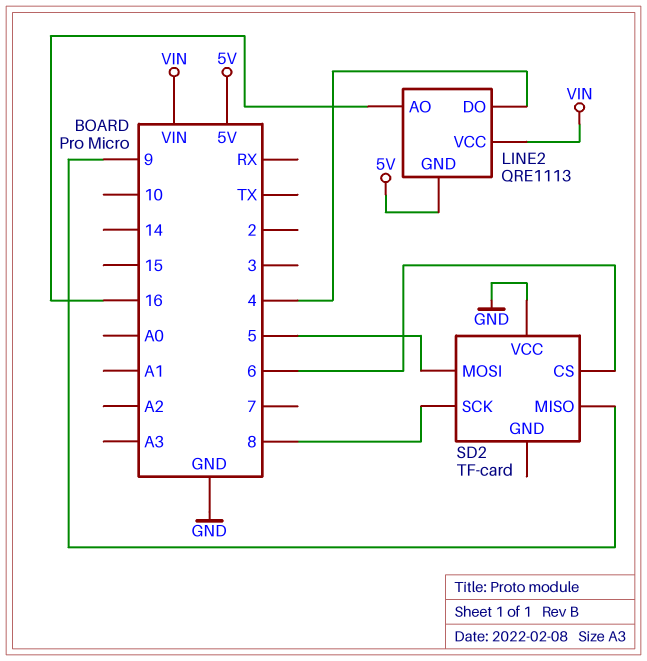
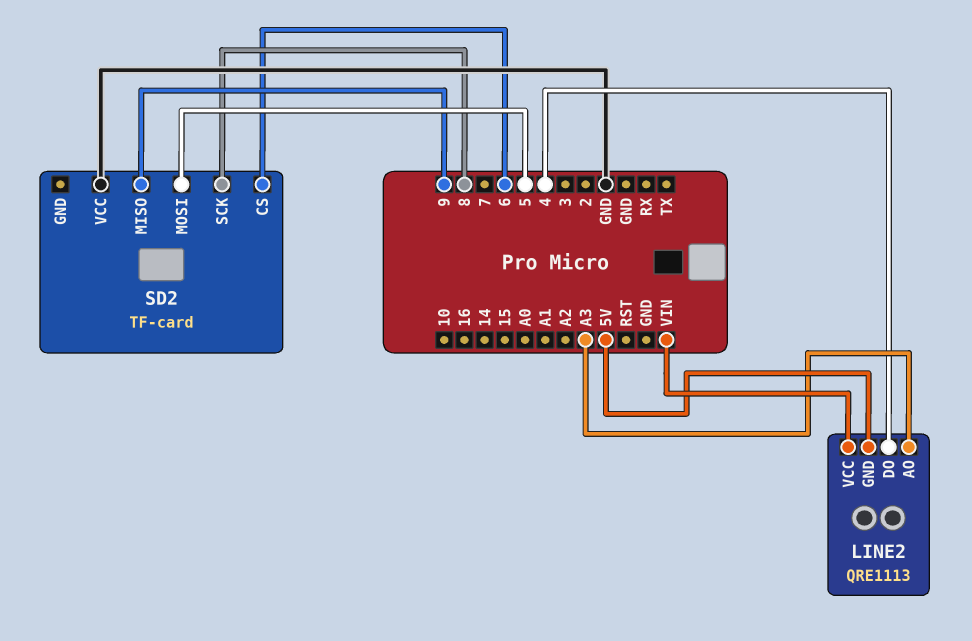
LINE2 pin AO: 16 -> A3

